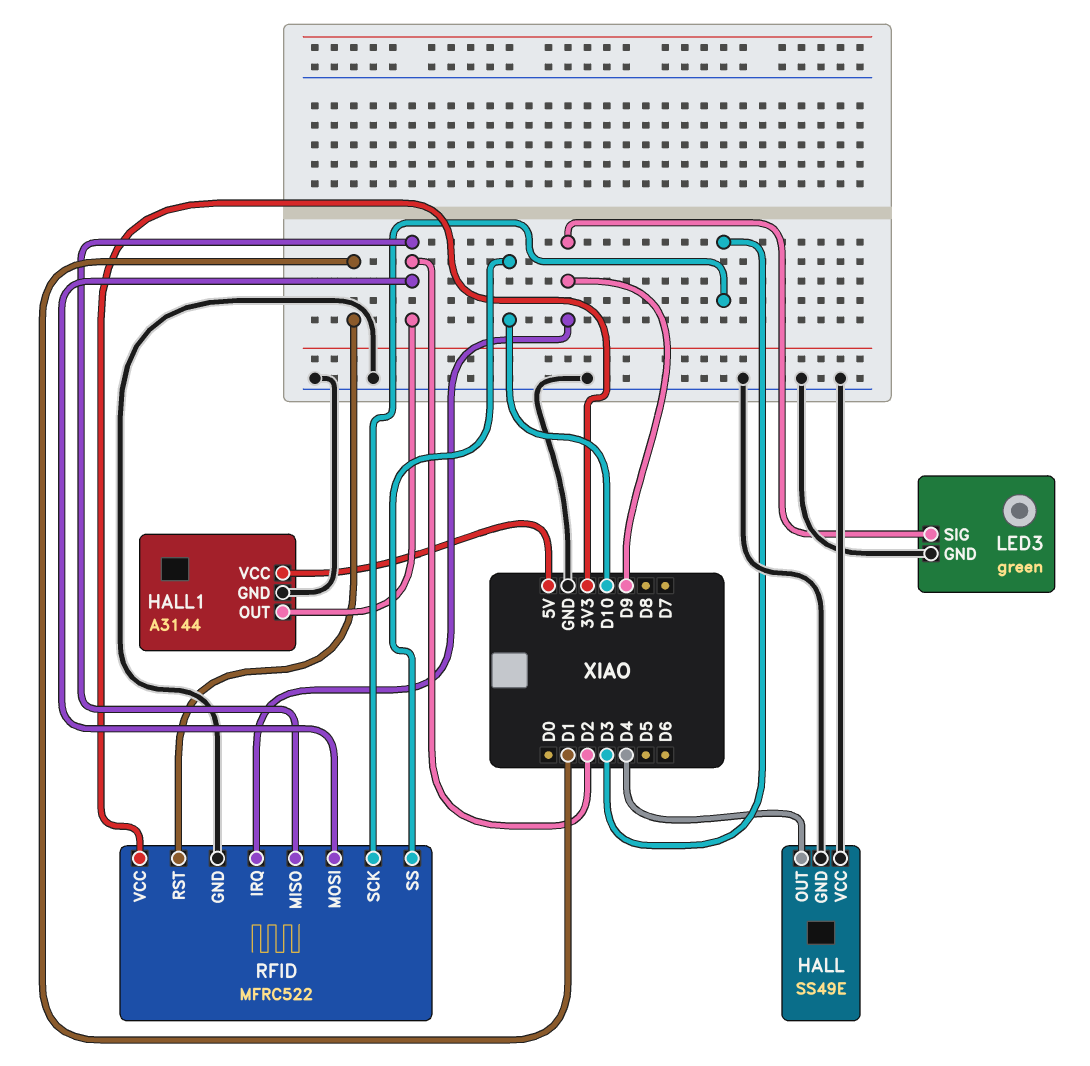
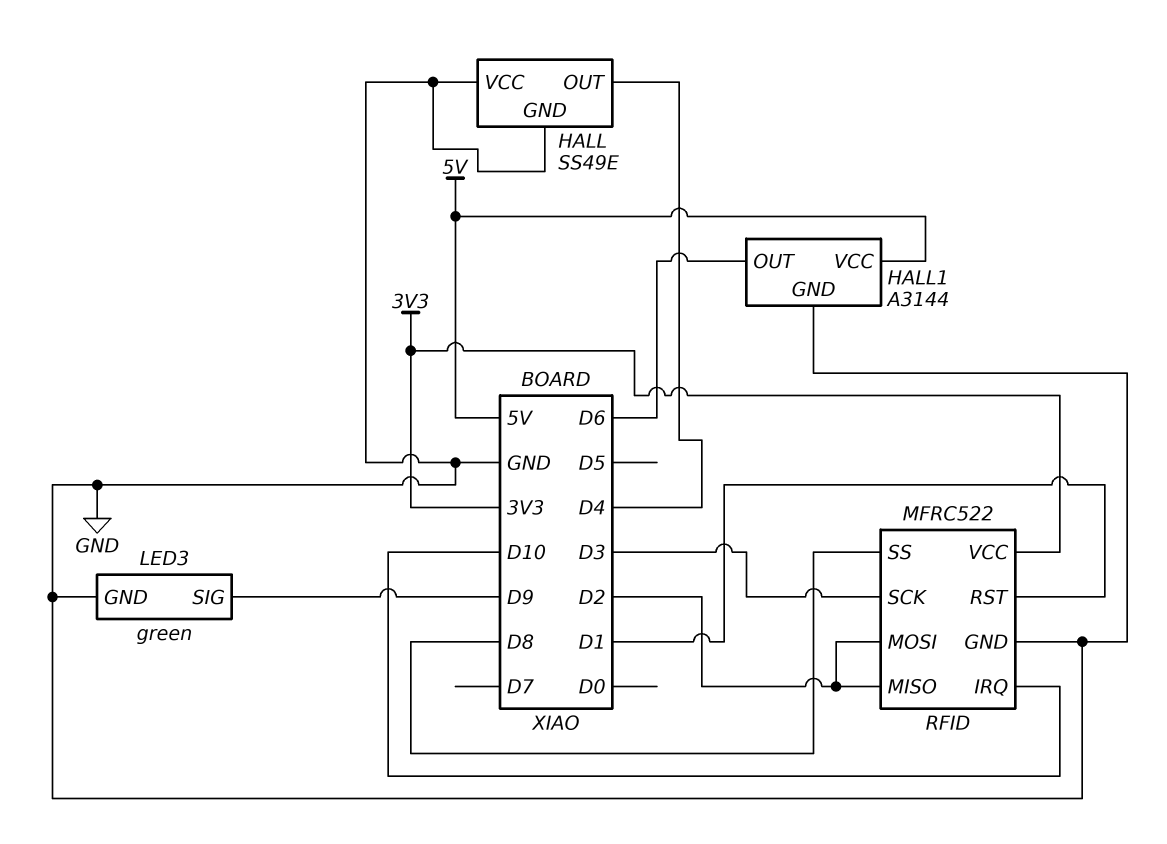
HALL1 pin OUT: D2 -> D6
RFID pin IRQ: D9 -> D10
RFID pin SS: D10 -> D8

